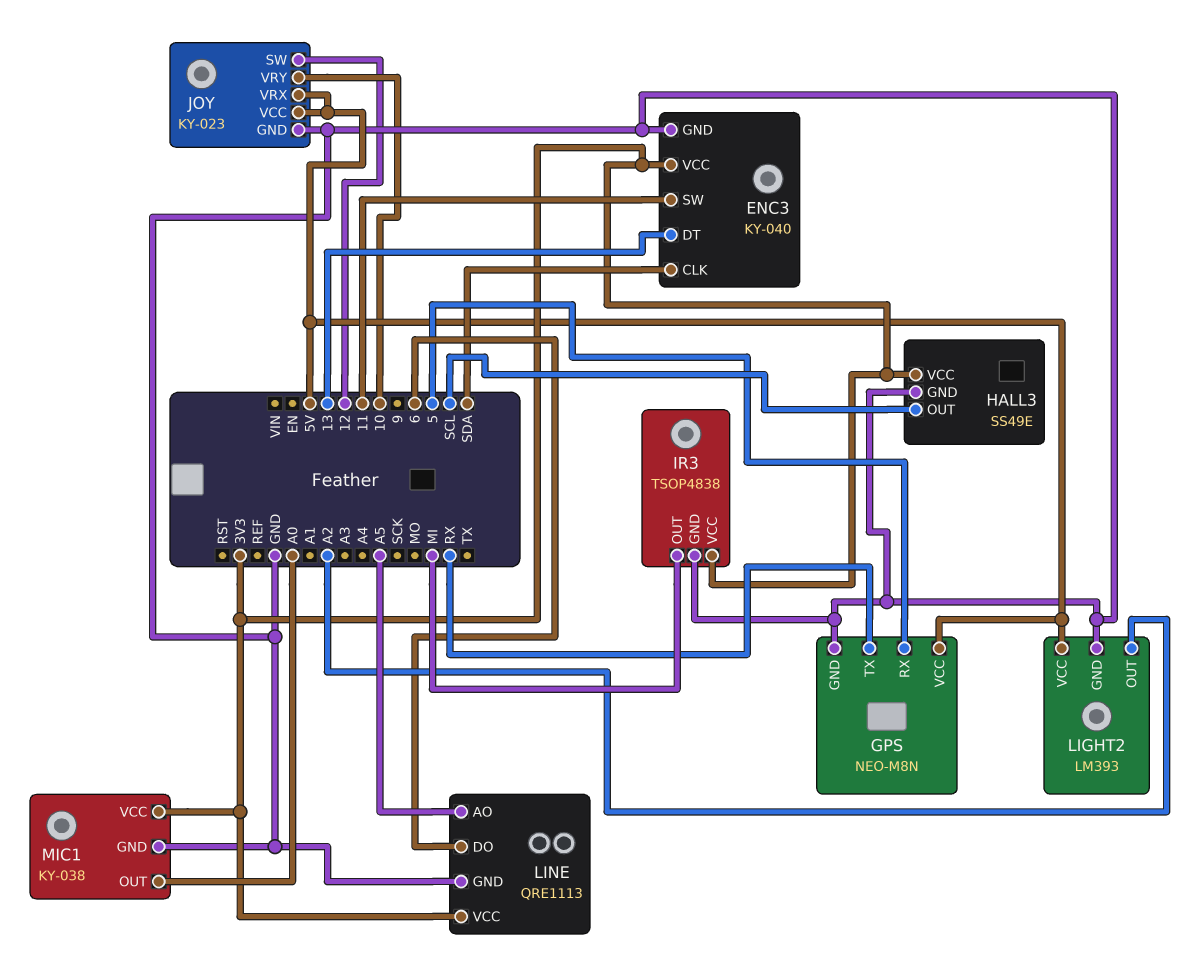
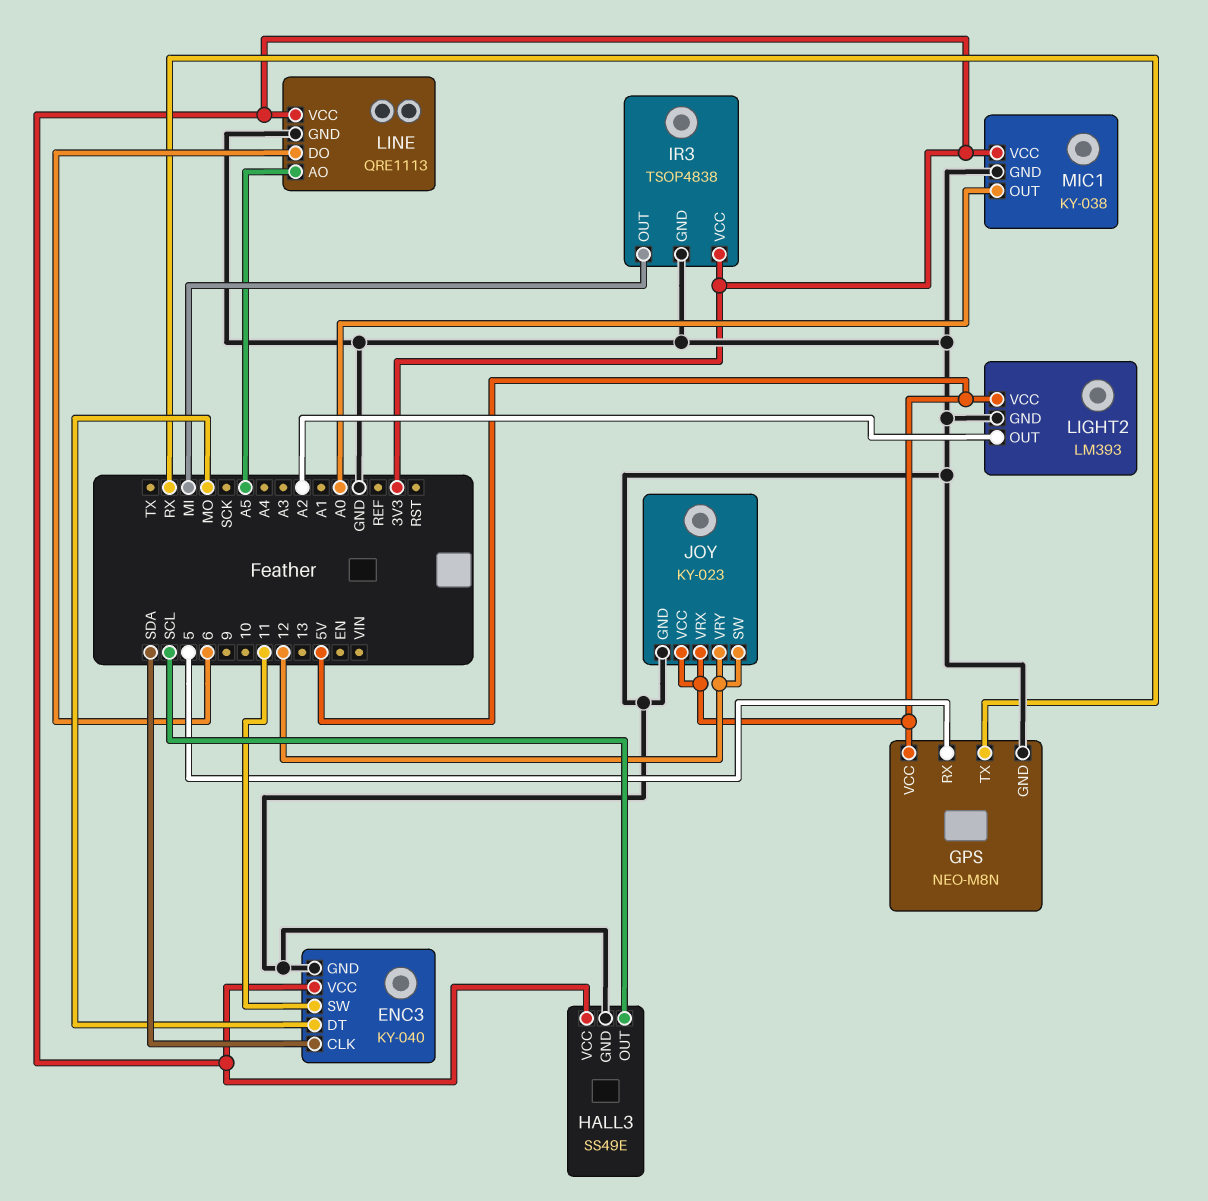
ENC3 pin DT: 13 -> MO
JOY pin VRY: 10 -> 12

